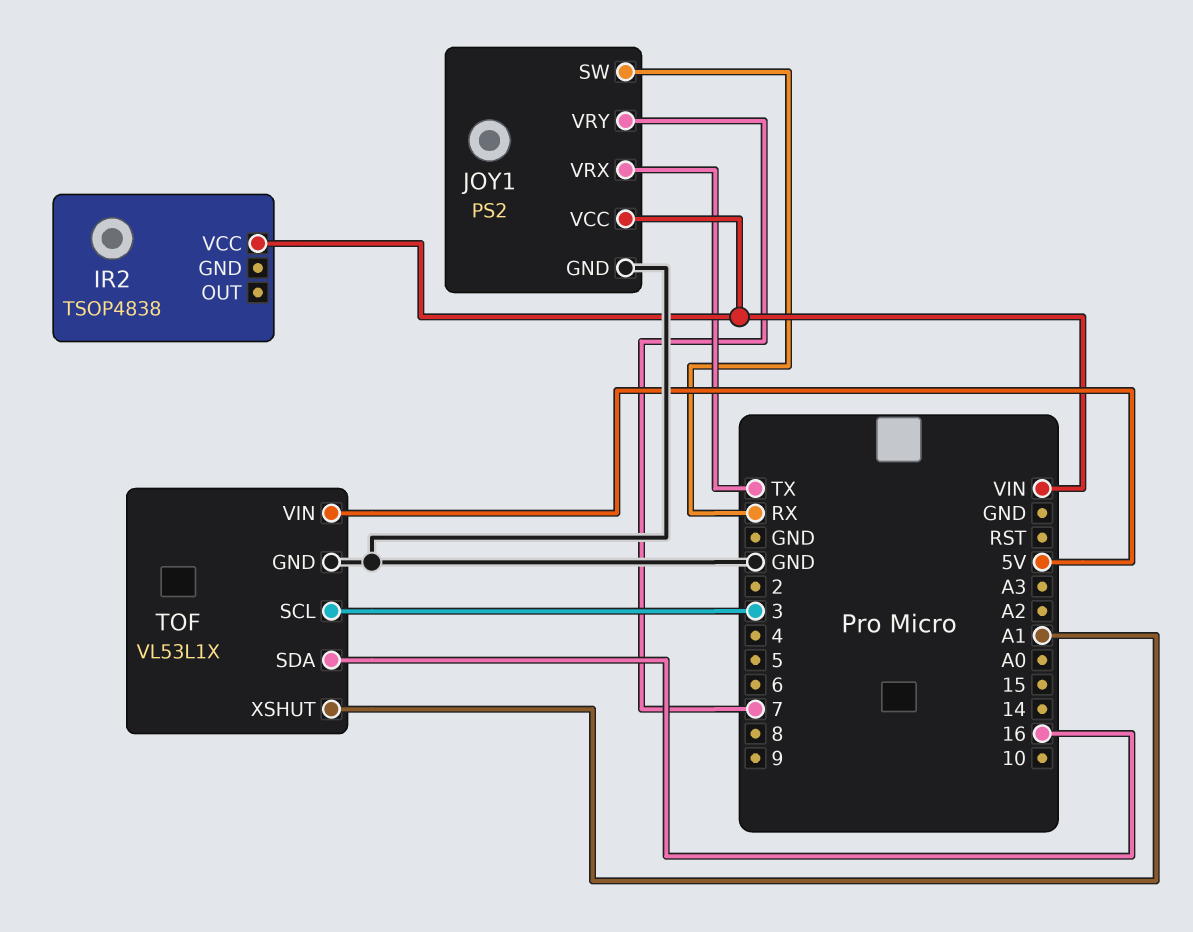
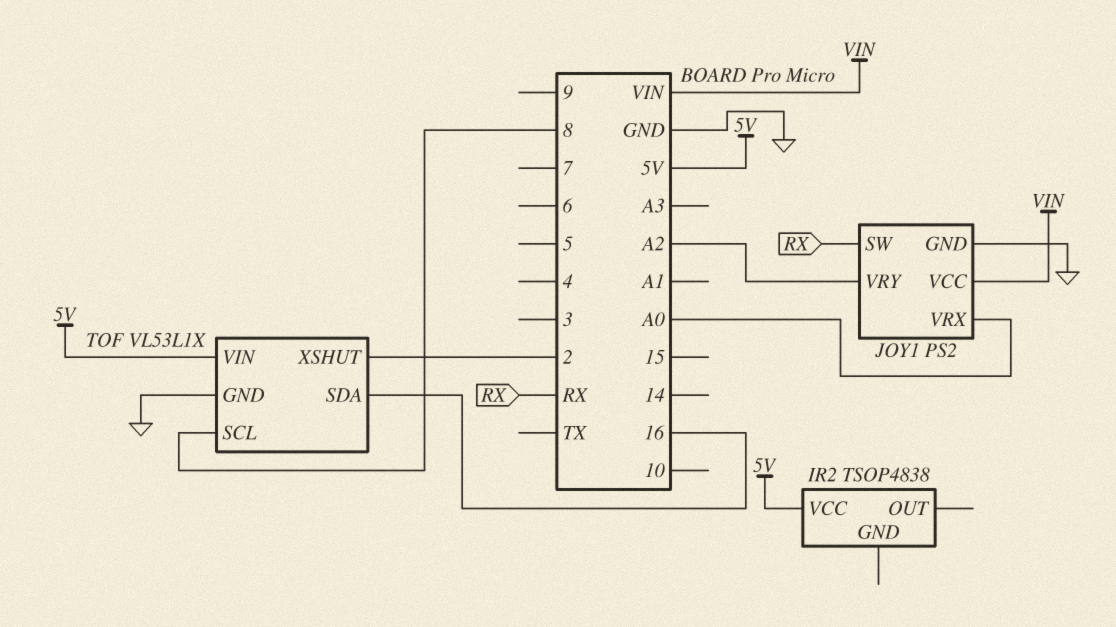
IR2 pin VCC: VIN -> 5V
JOY1 pin VRX: TX -> A0
JOY1 pin VRY: 7 -> A2
TOF pin SCL: 3 -> 8
TOF pin XSHUT: A1 -> 2

